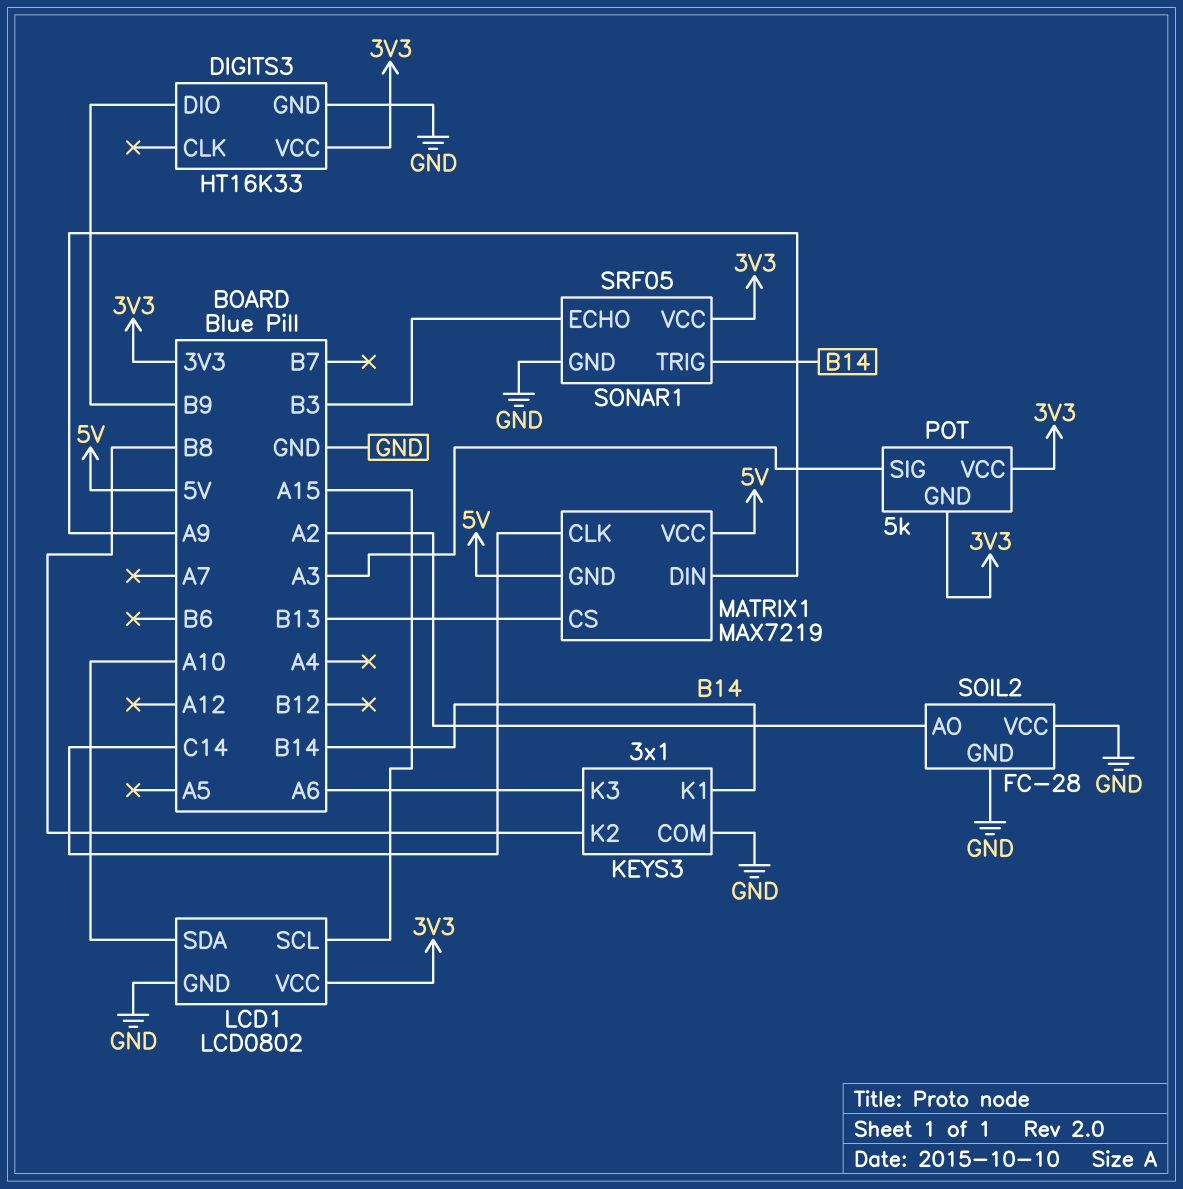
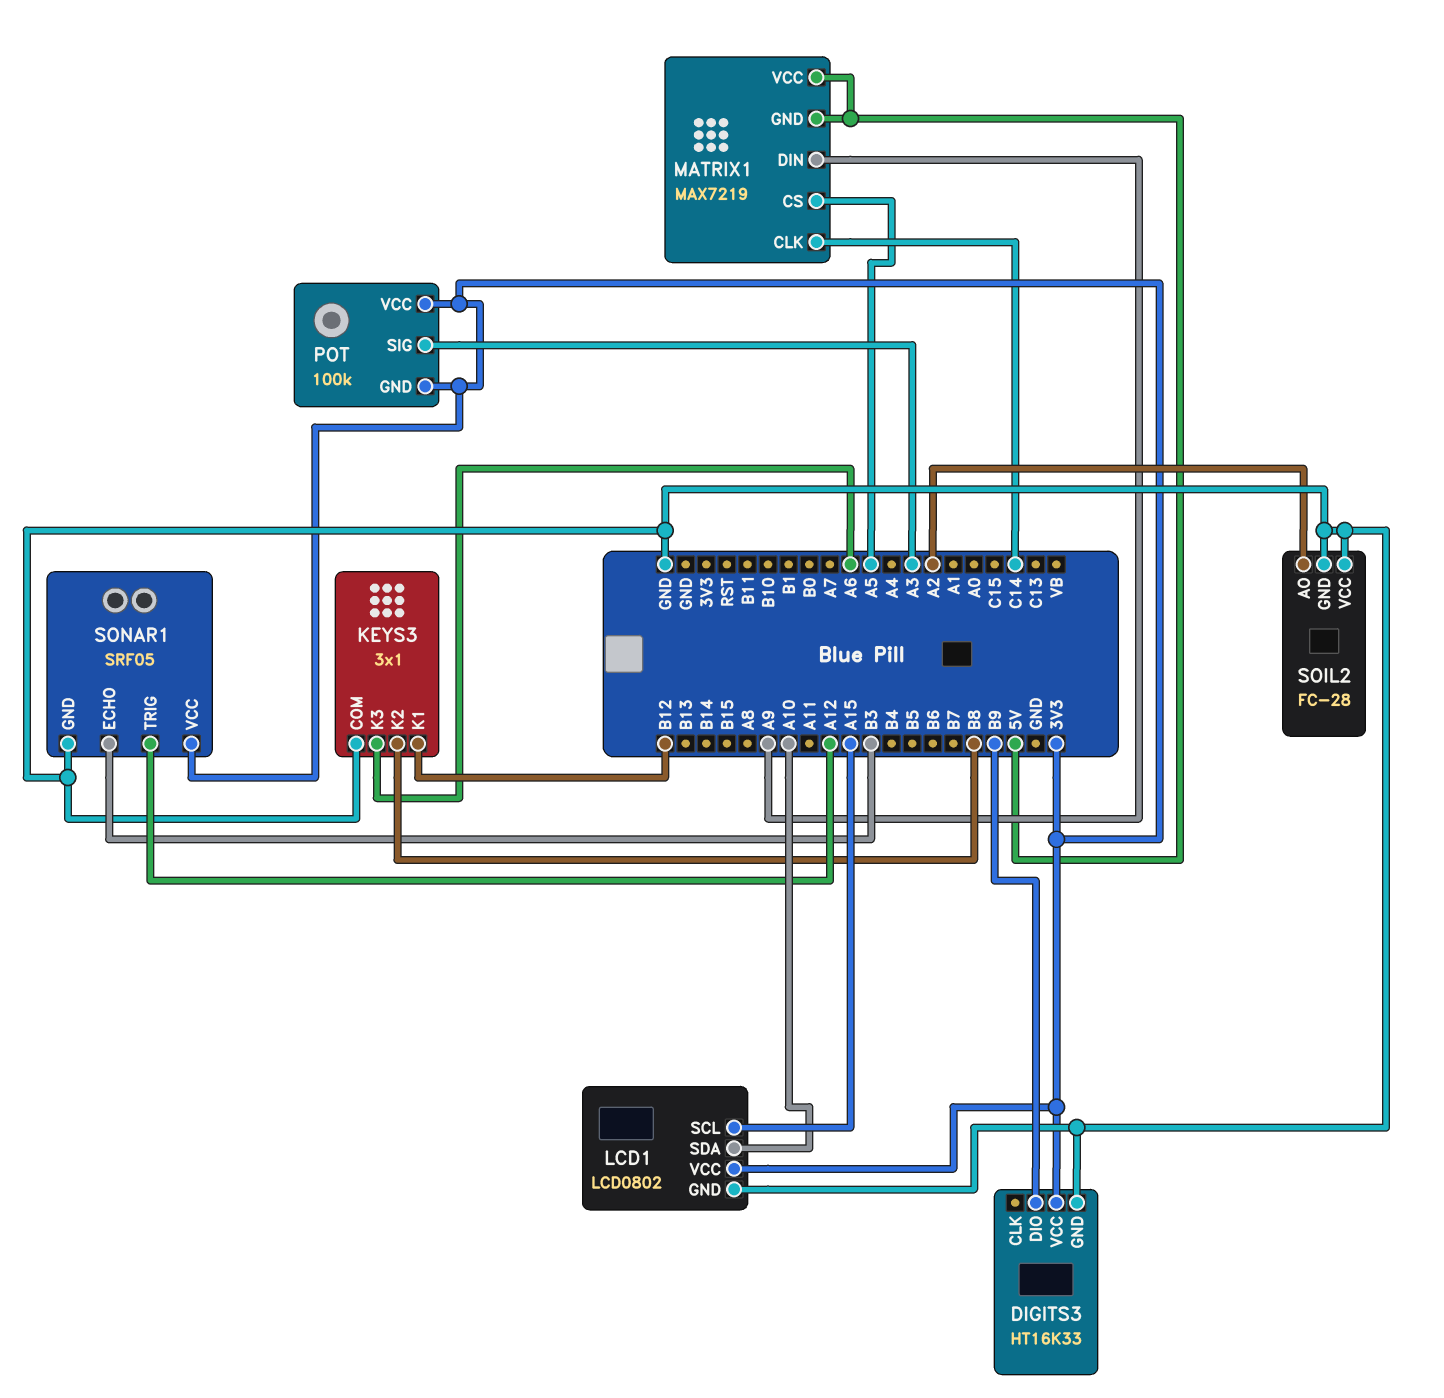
KEYS3 pin K1: B14 -> B12
MATRIX1 pin CS: B13 -> A5
POT: 5k -> 100k
SONAR1 pin TRIG: B14 -> A12

